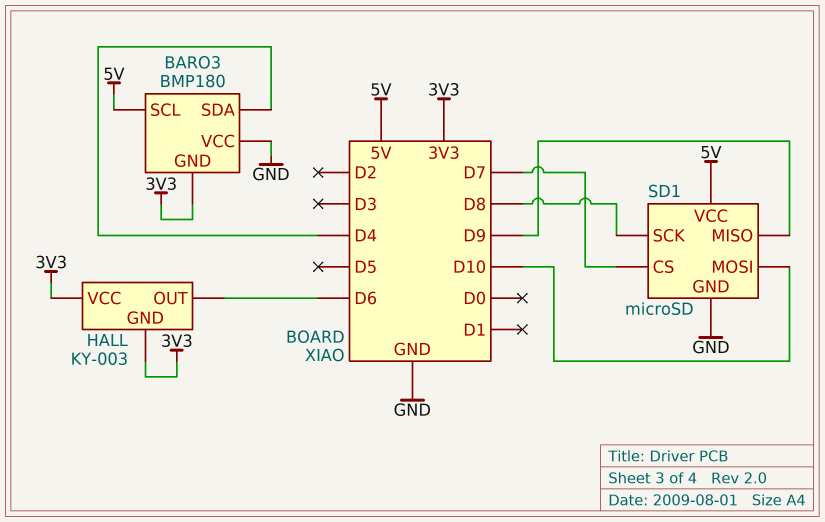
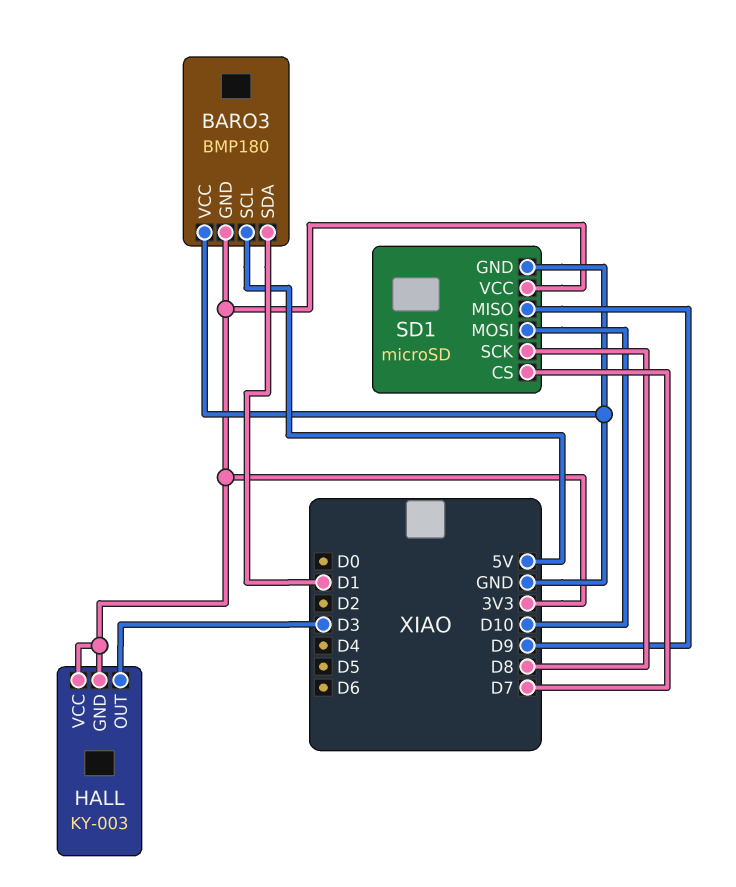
BARO3 pin SDA: D4 -> D1
HALL pin OUT: D6 -> D3
SD1 pin VCC: 5V -> 3V3

